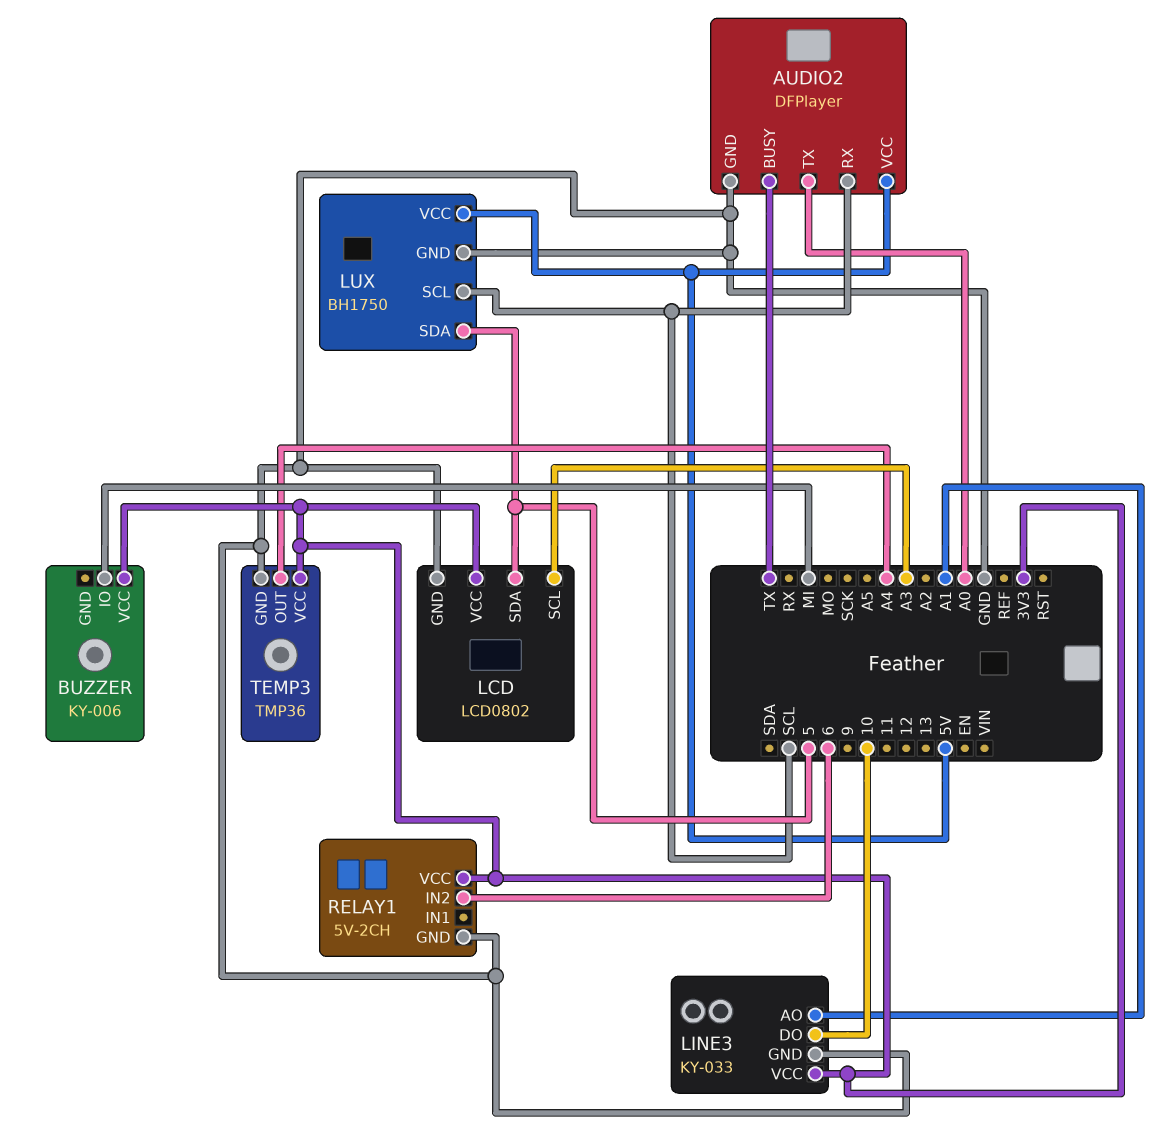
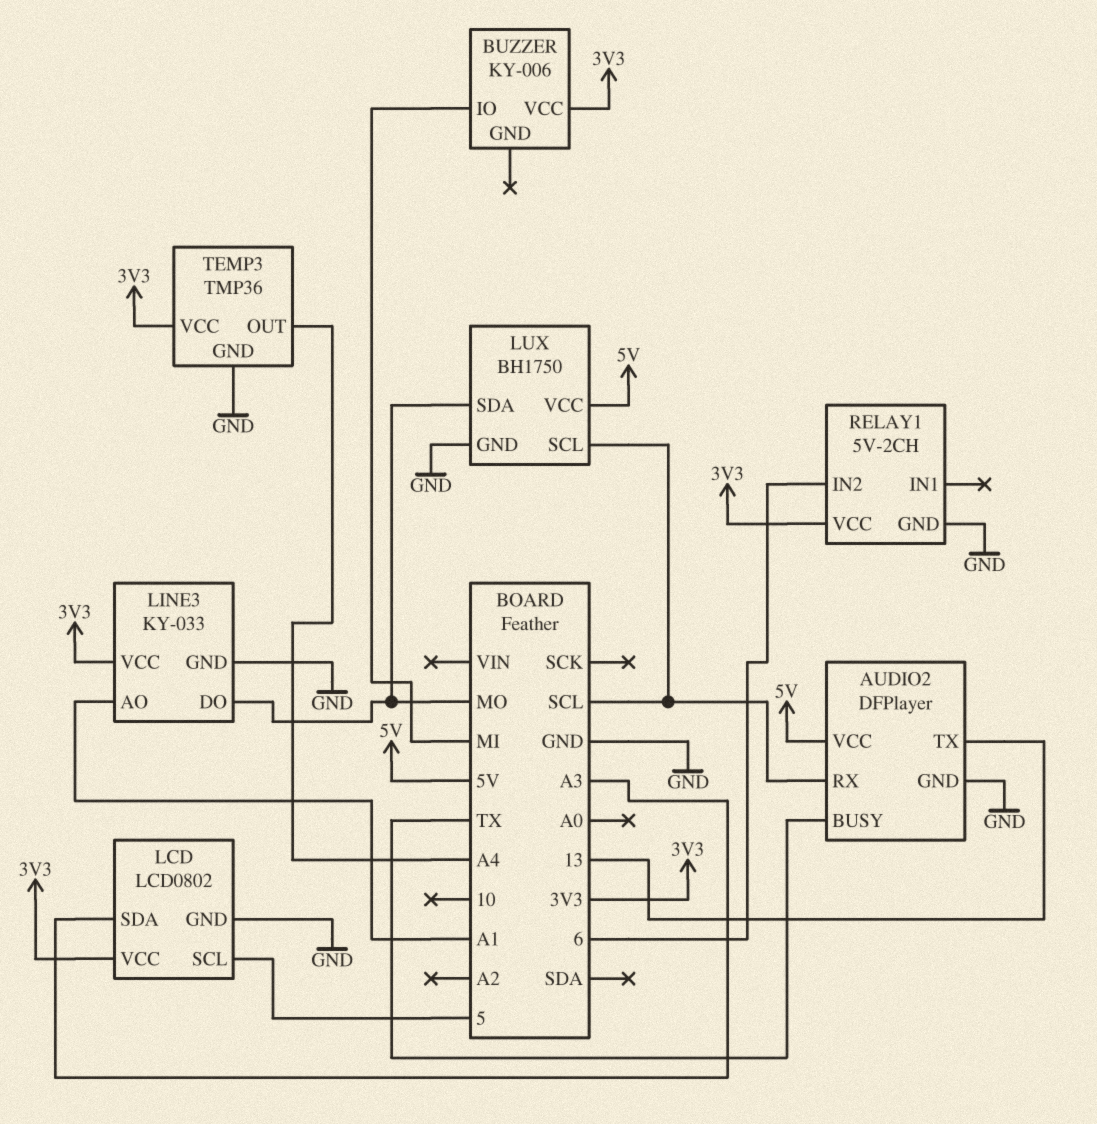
AUDIO2 pin TX: A0 -> 13
LCD pin SCL: A3 -> 5
LCD pin SDA: 5 -> A3
LINE3 pin DO: 10 -> MO
LUX pin SDA: 5 -> MO

